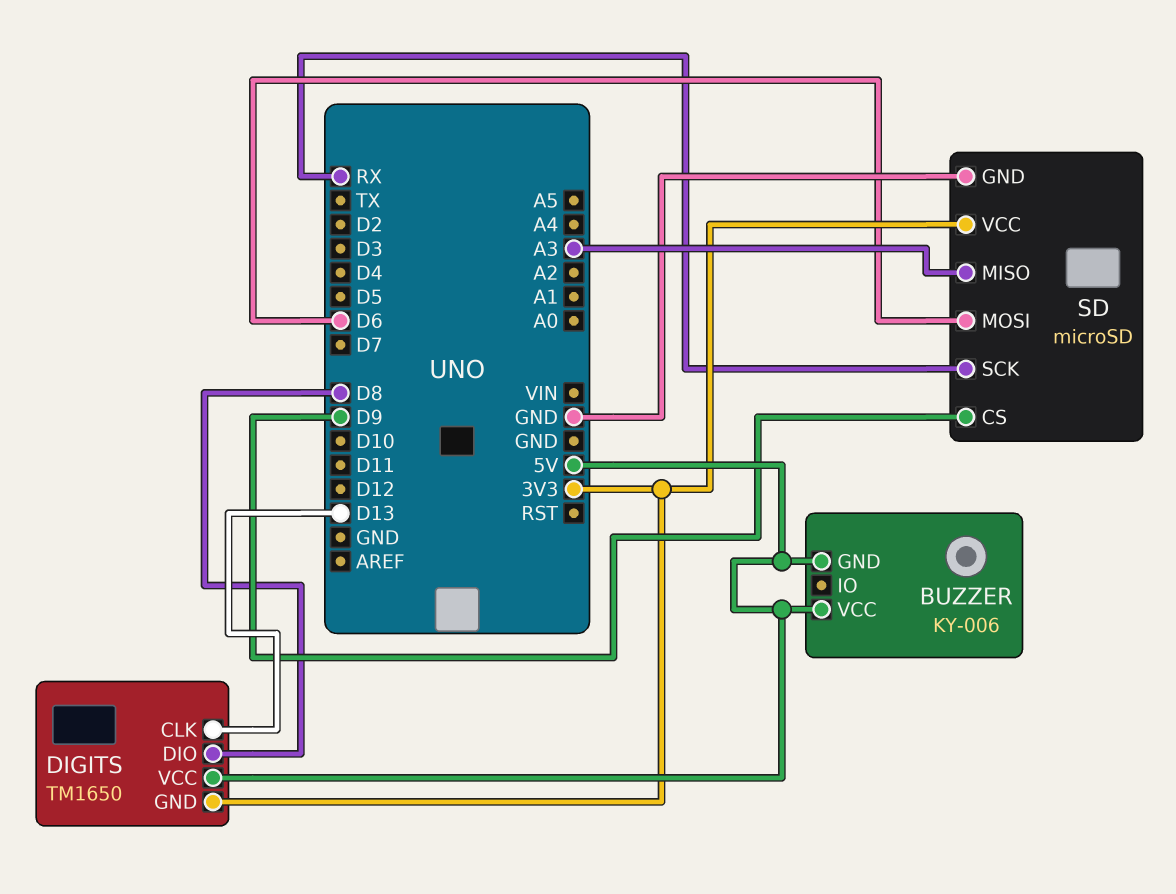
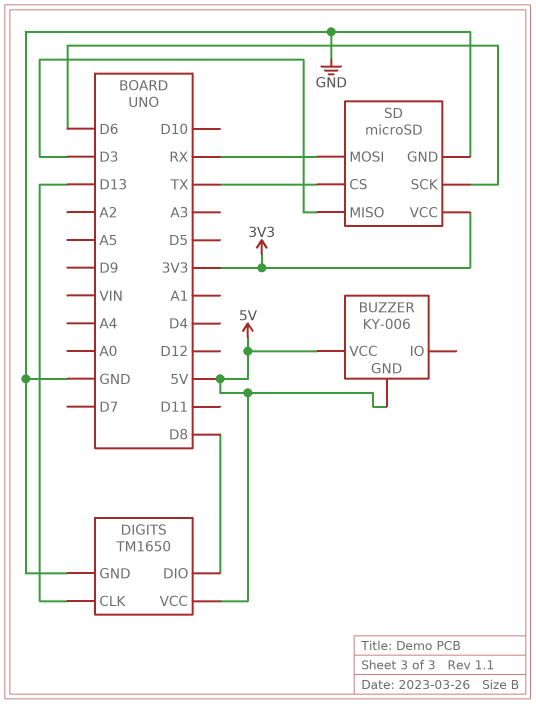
DIGITS pin GND: 3V3 -> GND
SD pin CS: D9 -> TX
SD pin MISO: A3 -> D3
SD pin MOSI: D6 -> RX
SD pin SCK: RX -> D6

